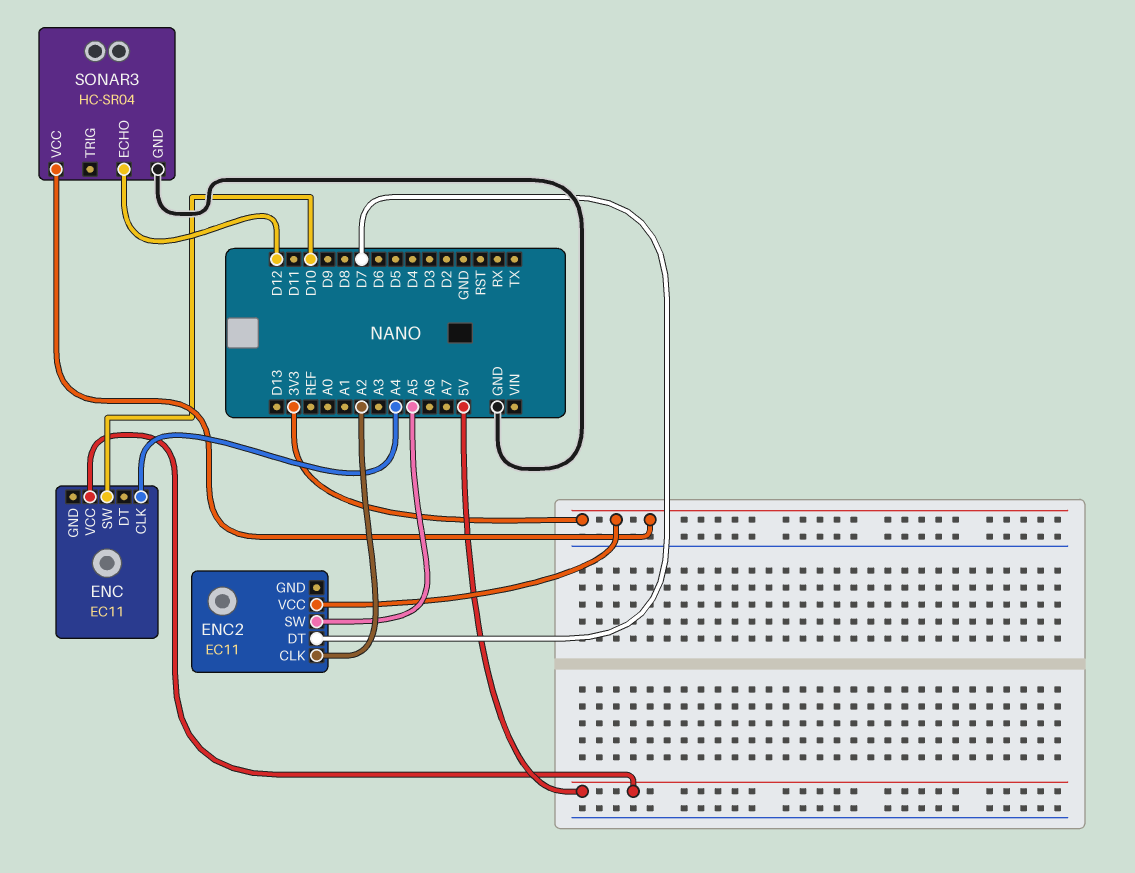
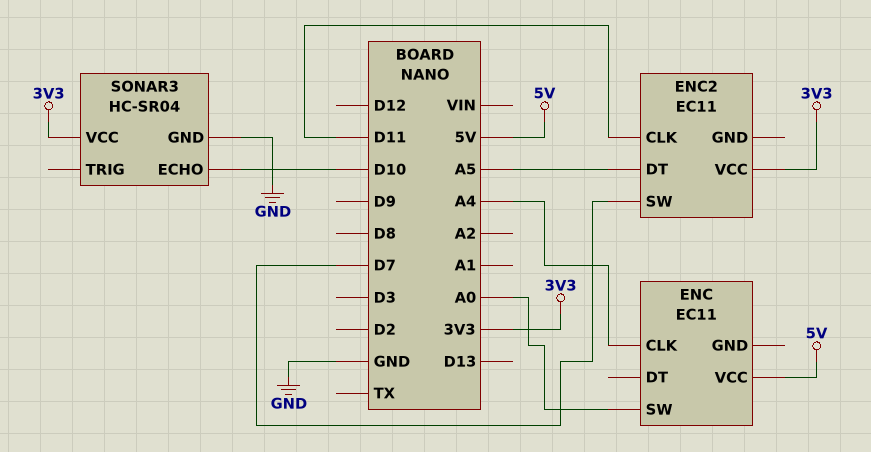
ENC pin SW: D10 -> A0
ENC2 pin CLK: A2 -> D11
ENC2 pin DT: D7 -> A5
ENC2 pin SW: A5 -> D7
SONAR3 pin ECHO: D12 -> D10

